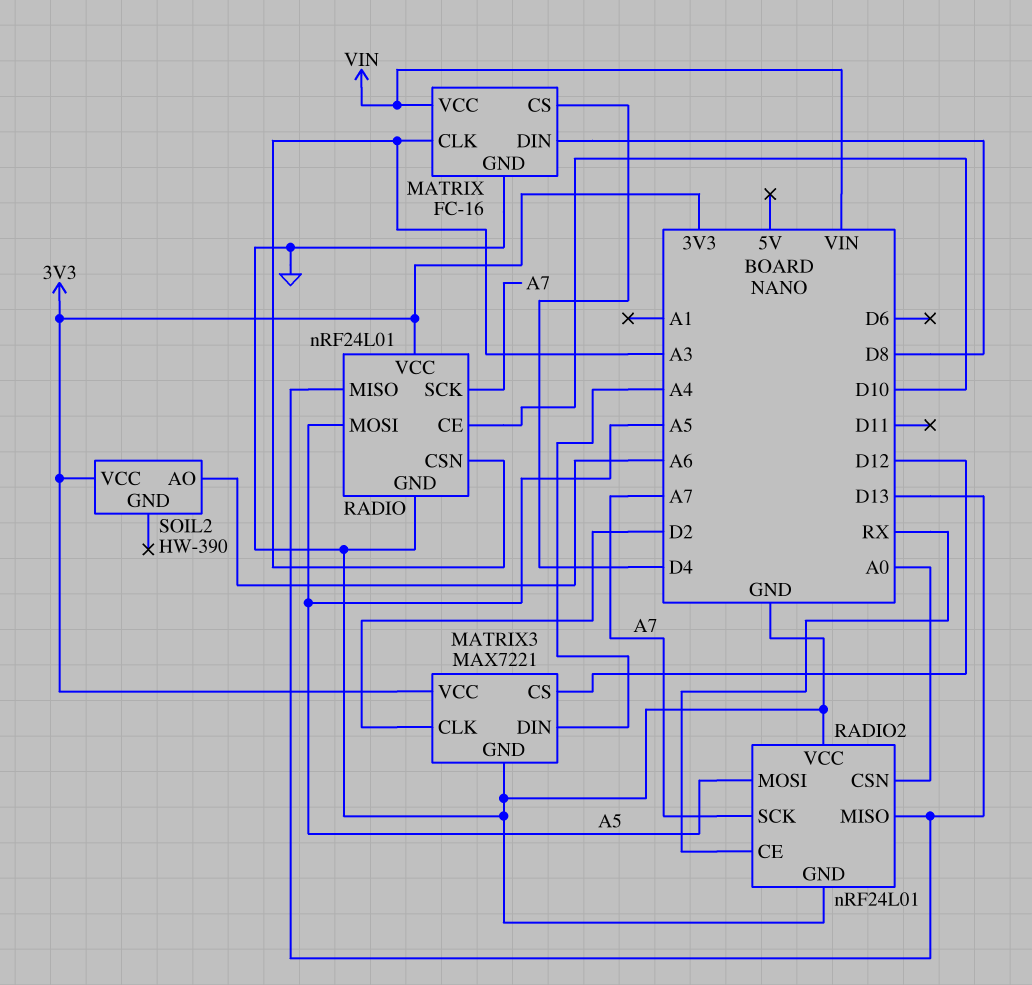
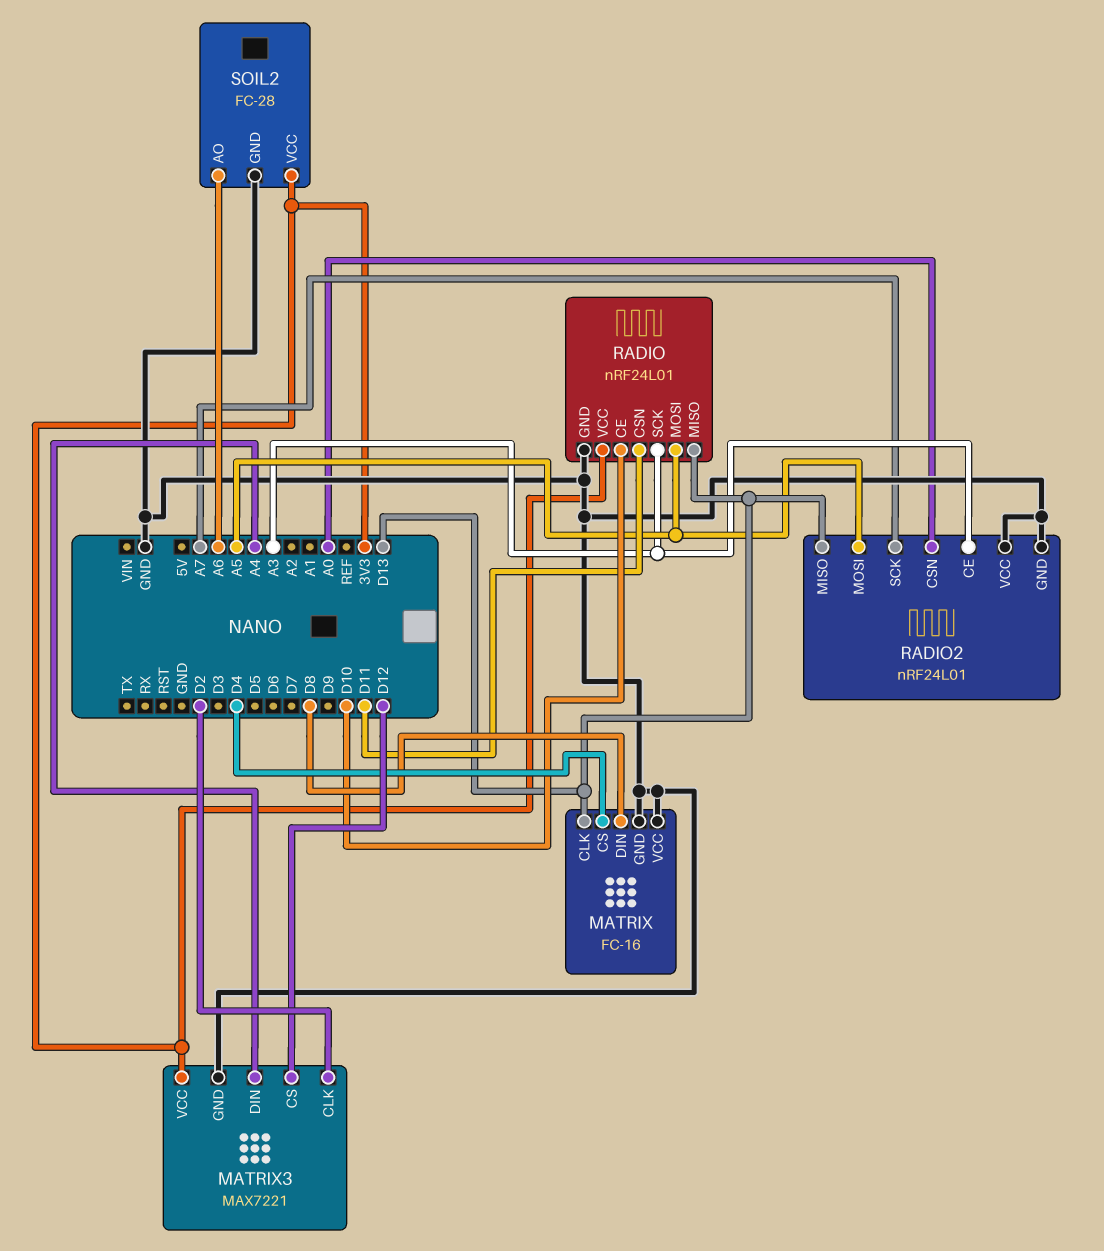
MATRIX pin CLK: A3 -> D13
MATRIX pin VCC: VIN -> GND
RADIO pin CSN: A3 -> D11
RADIO pin SCK: A7 -> A3
RADIO2 pin CE: RX -> A3
SOIL2: HW-390 -> FC-28
SOIL2 pin GND: none -> GND

